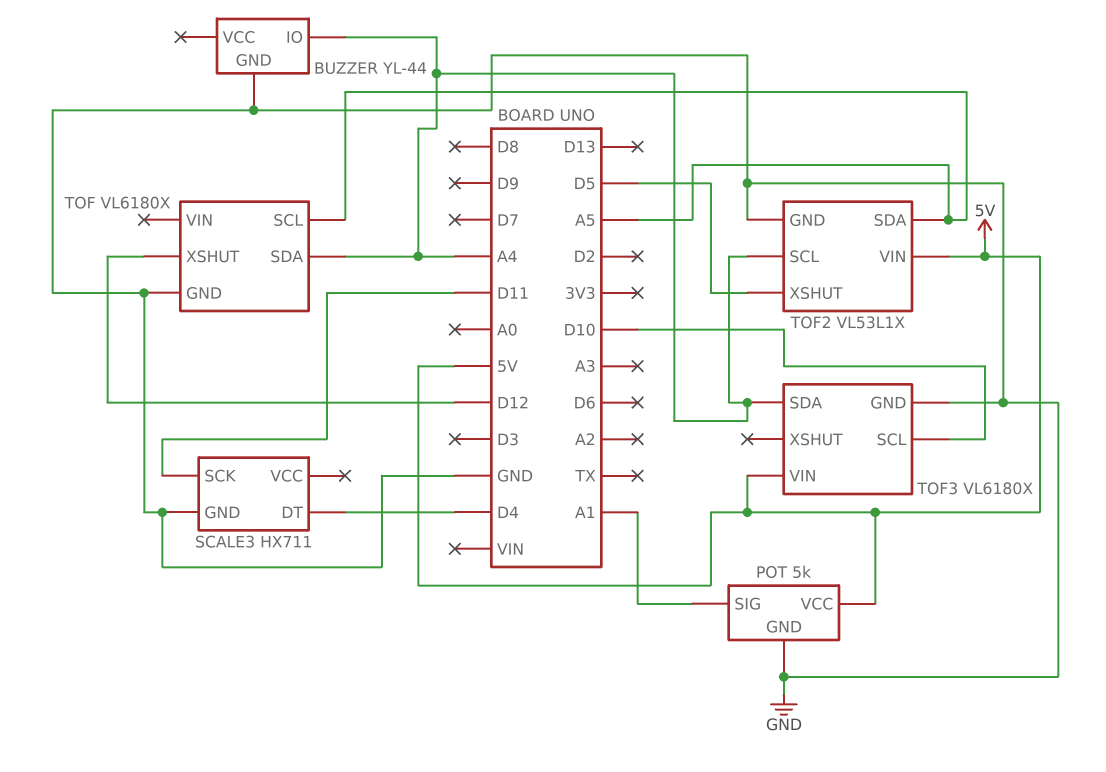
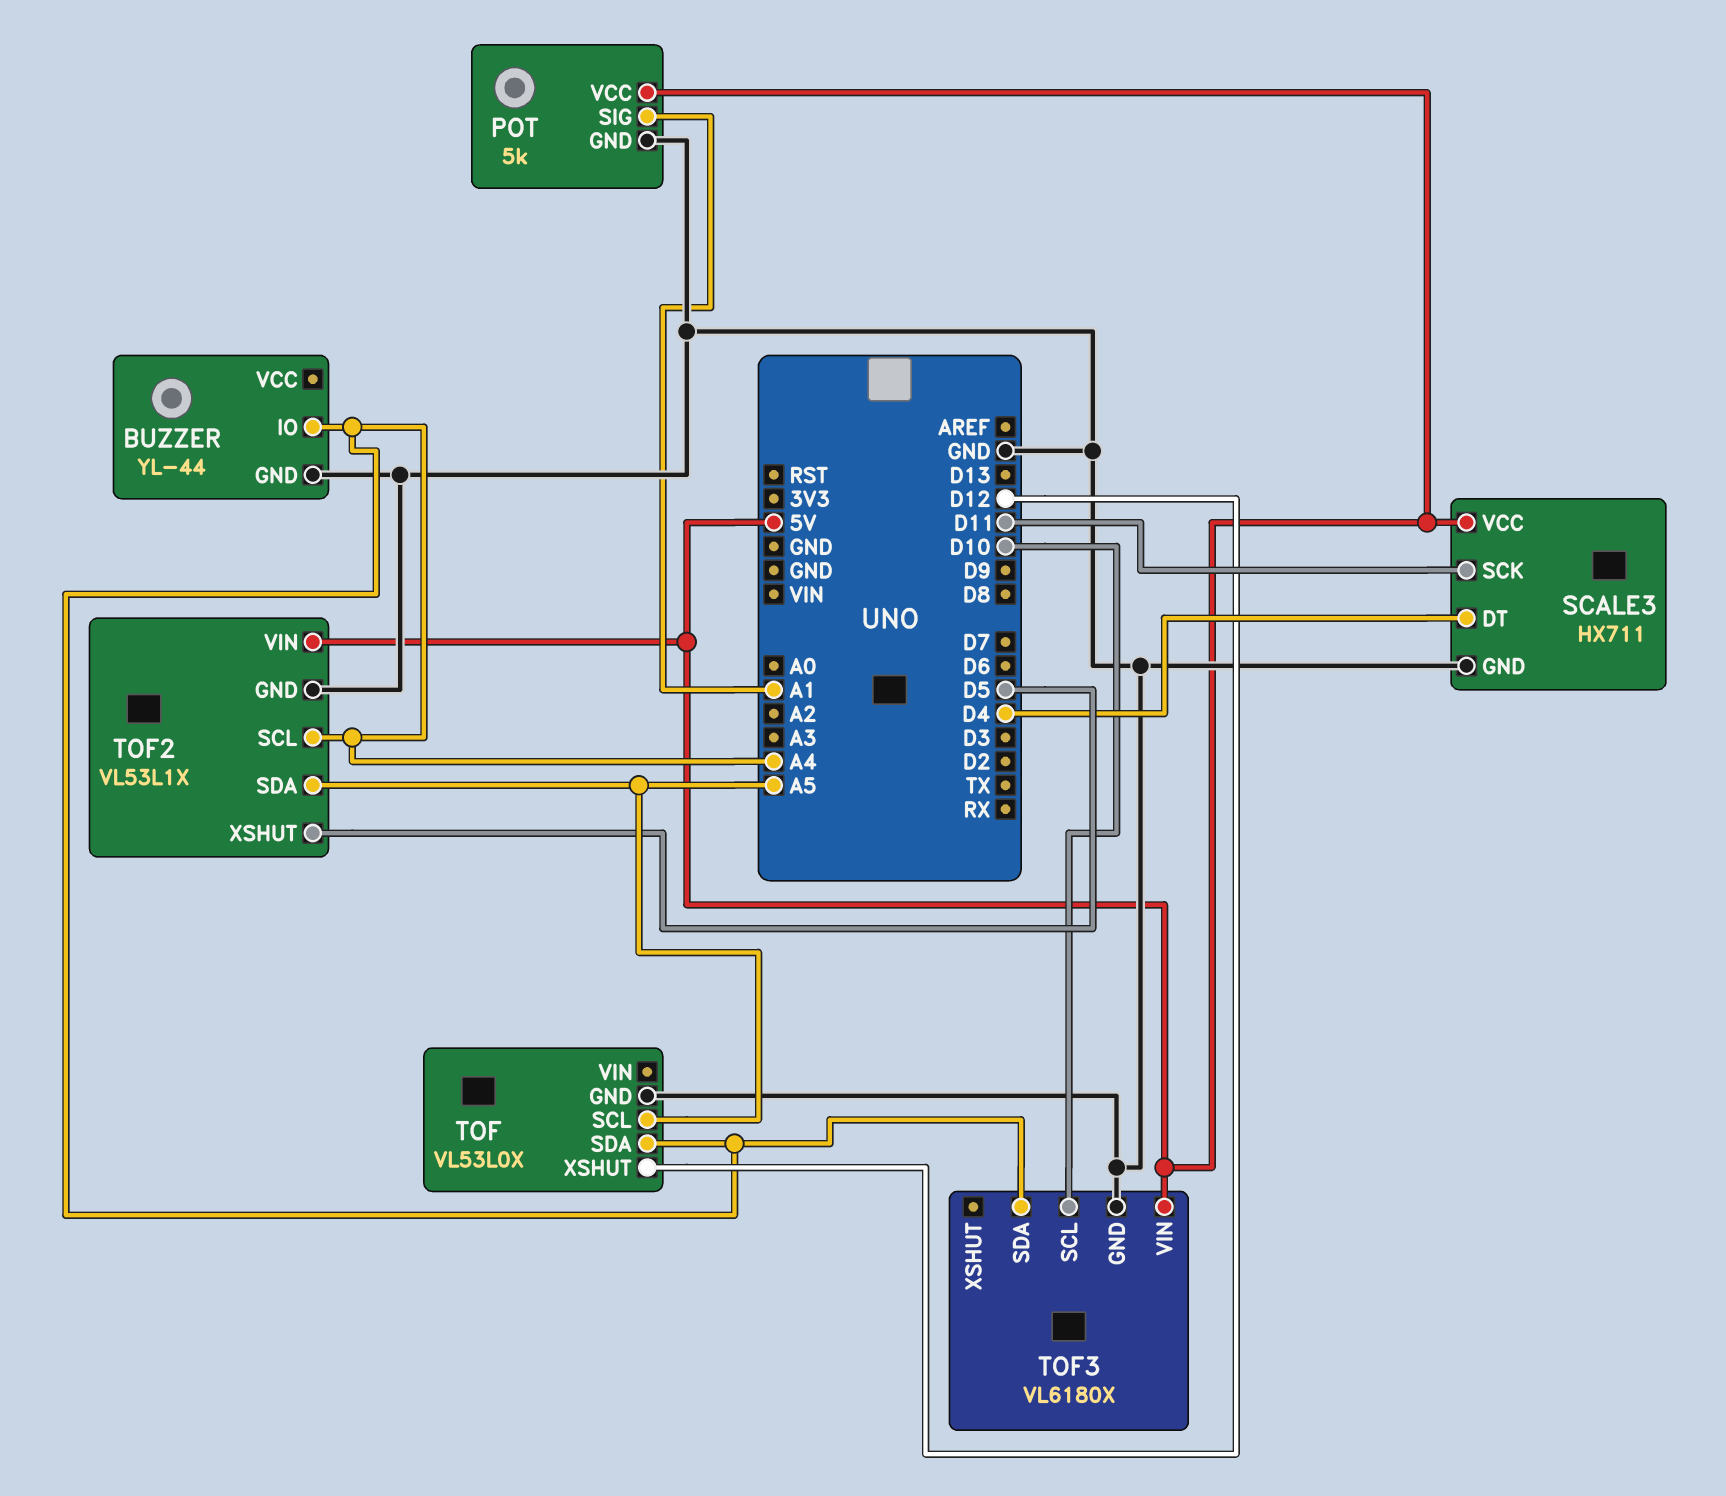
SCALE3 pin VCC: none -> 5V
TOF: VL6180X -> VL53L0X

